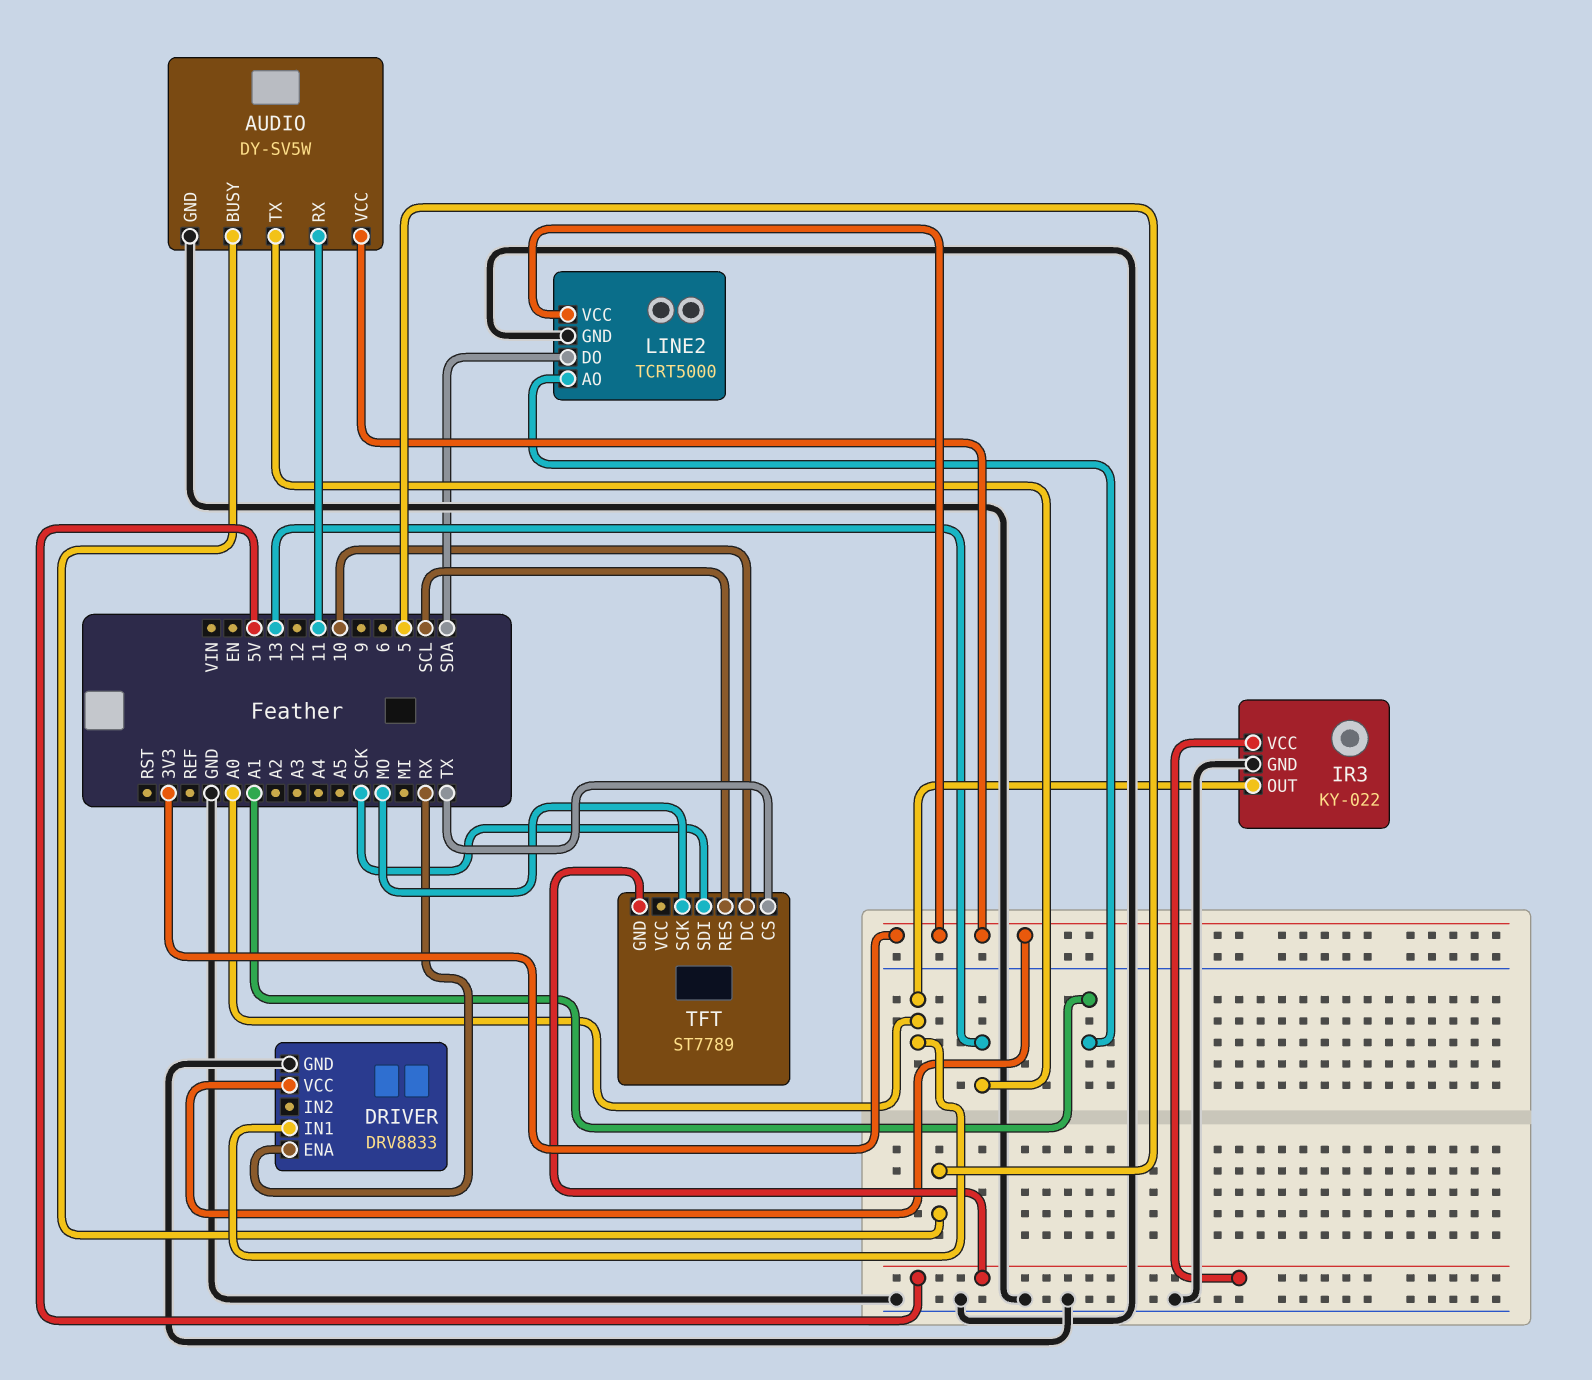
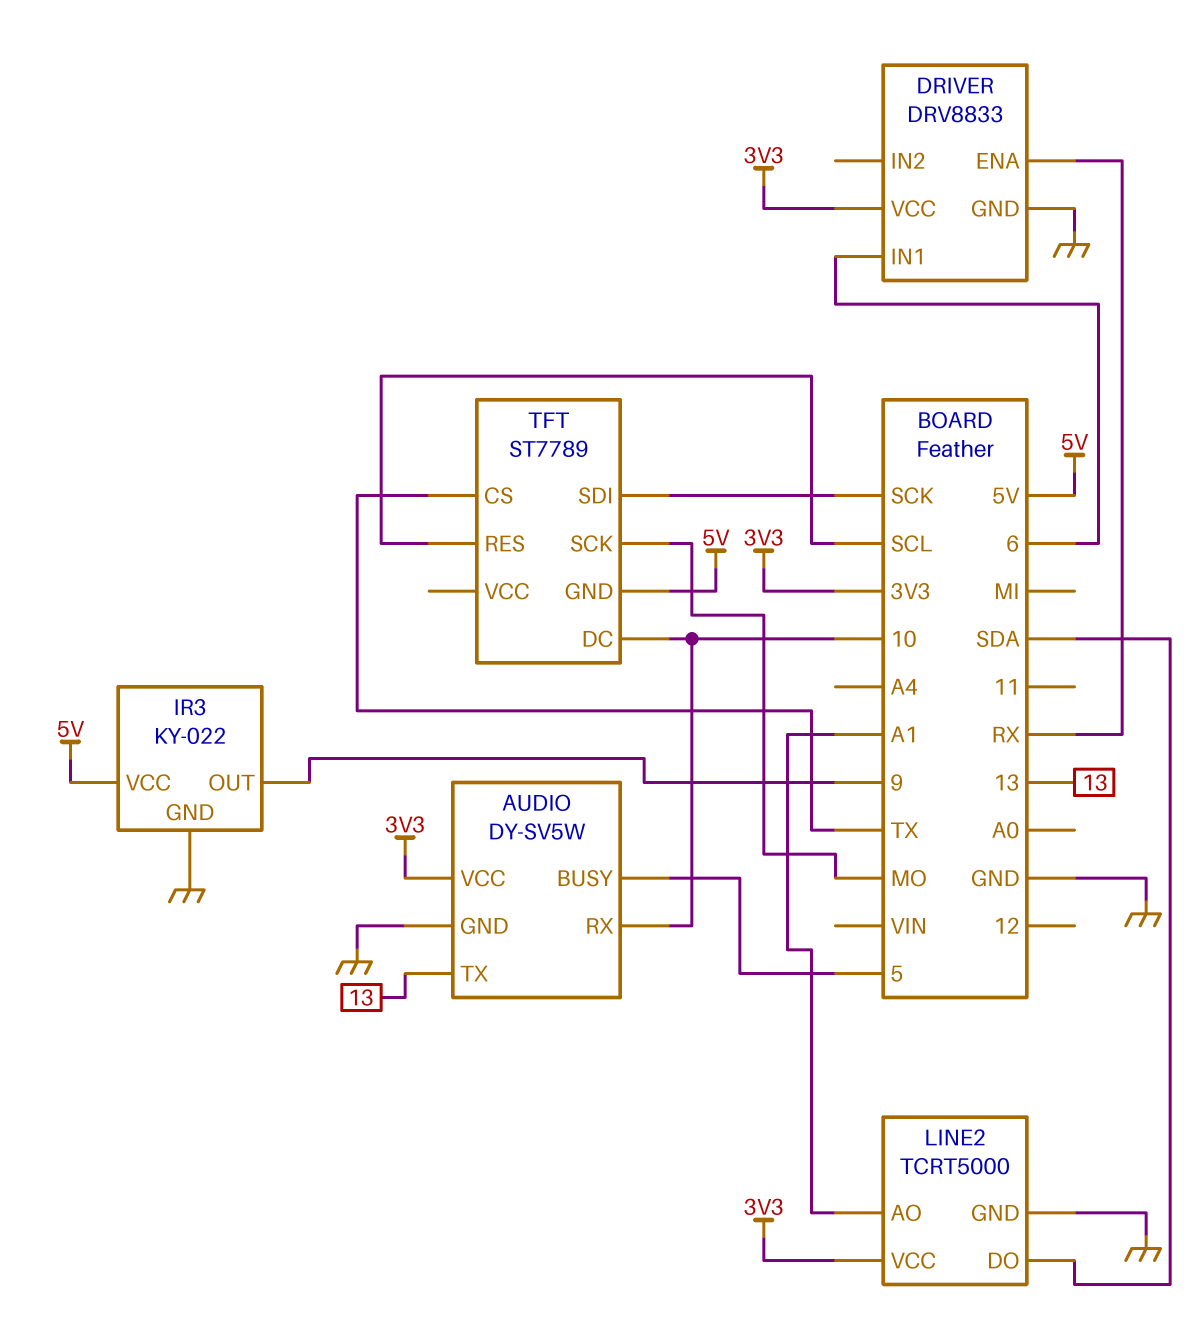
AUDIO pin RX: 11 -> 10
DRIVER pin IN1: A0 -> 6
IR3 pin OUT: A0 -> 9

